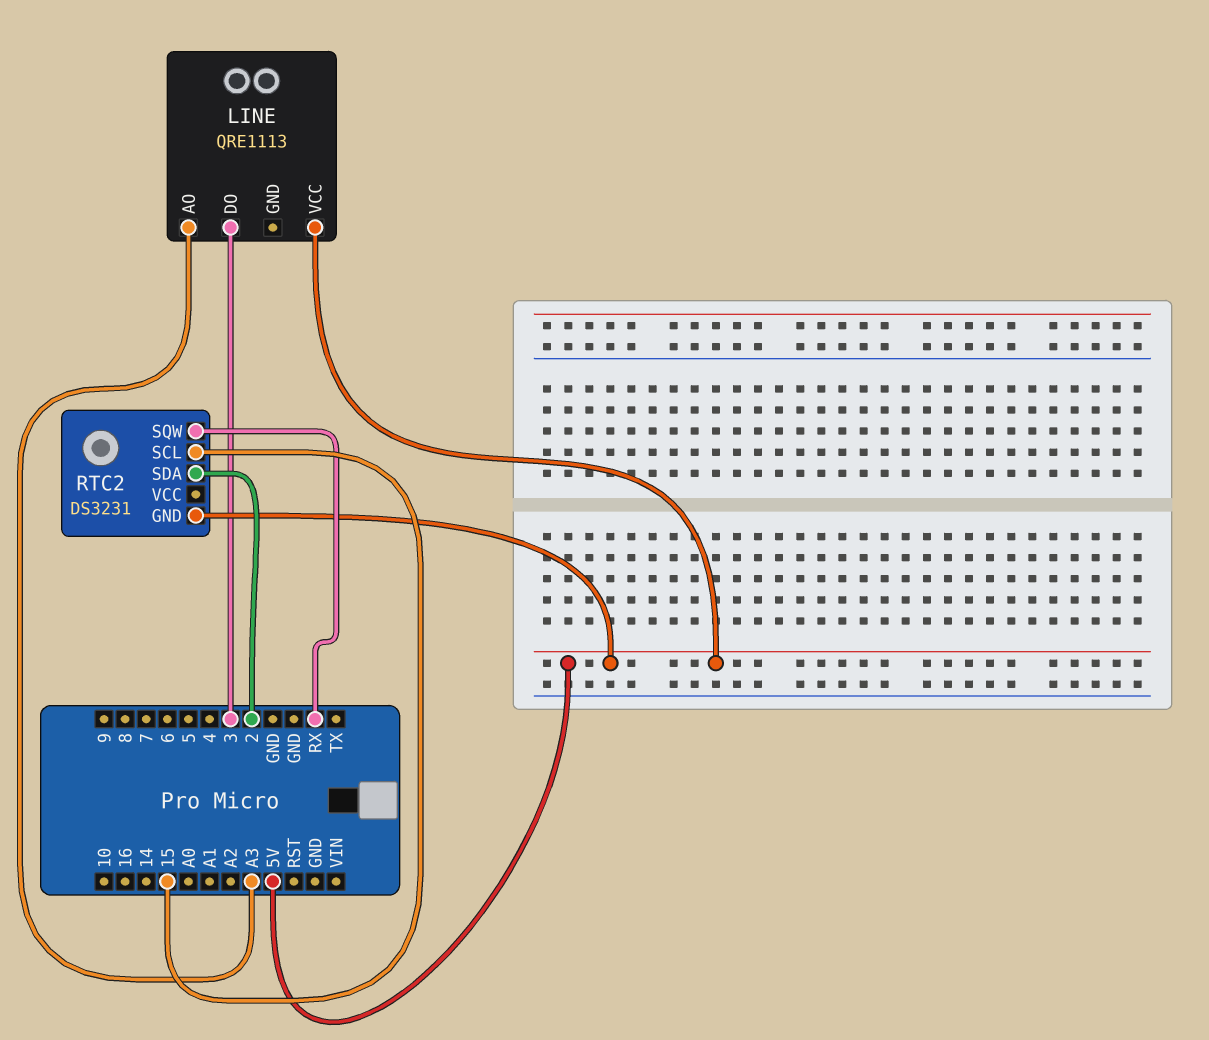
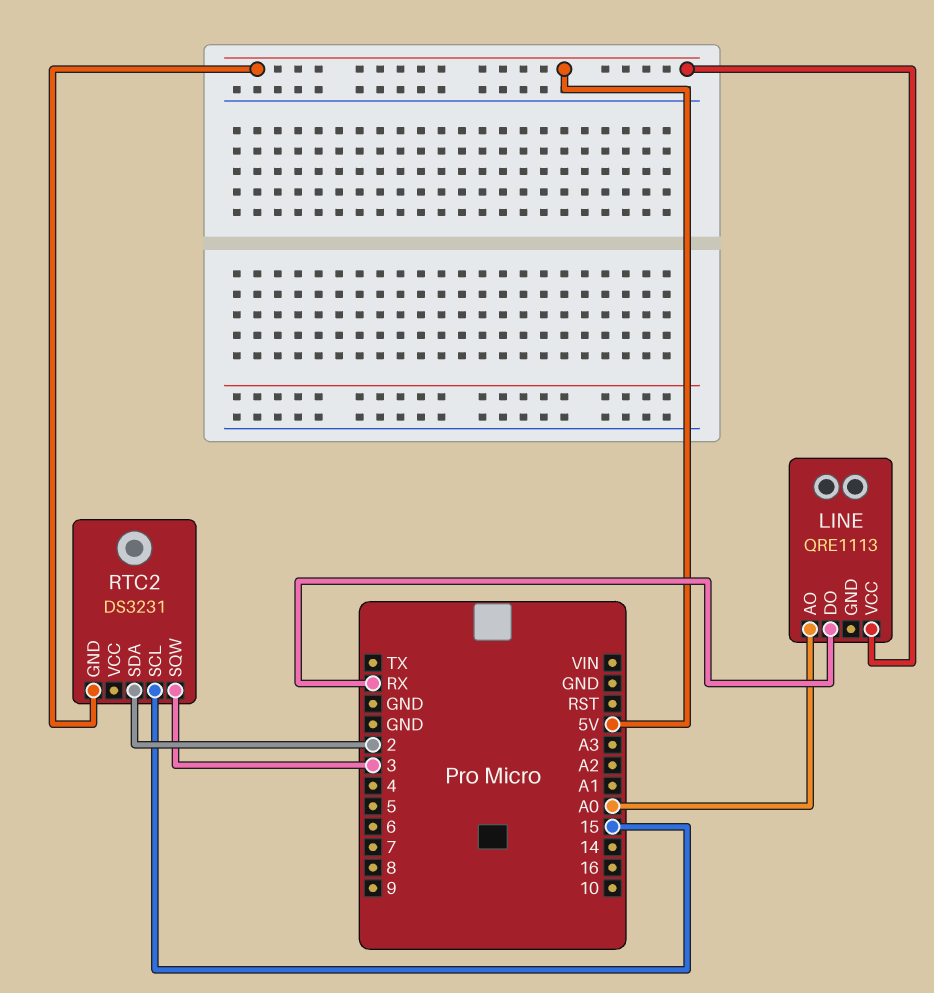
LINE pin AO: A3 -> A0
LINE pin DO: 3 -> RX
RTC2 pin SQW: RX -> 3

